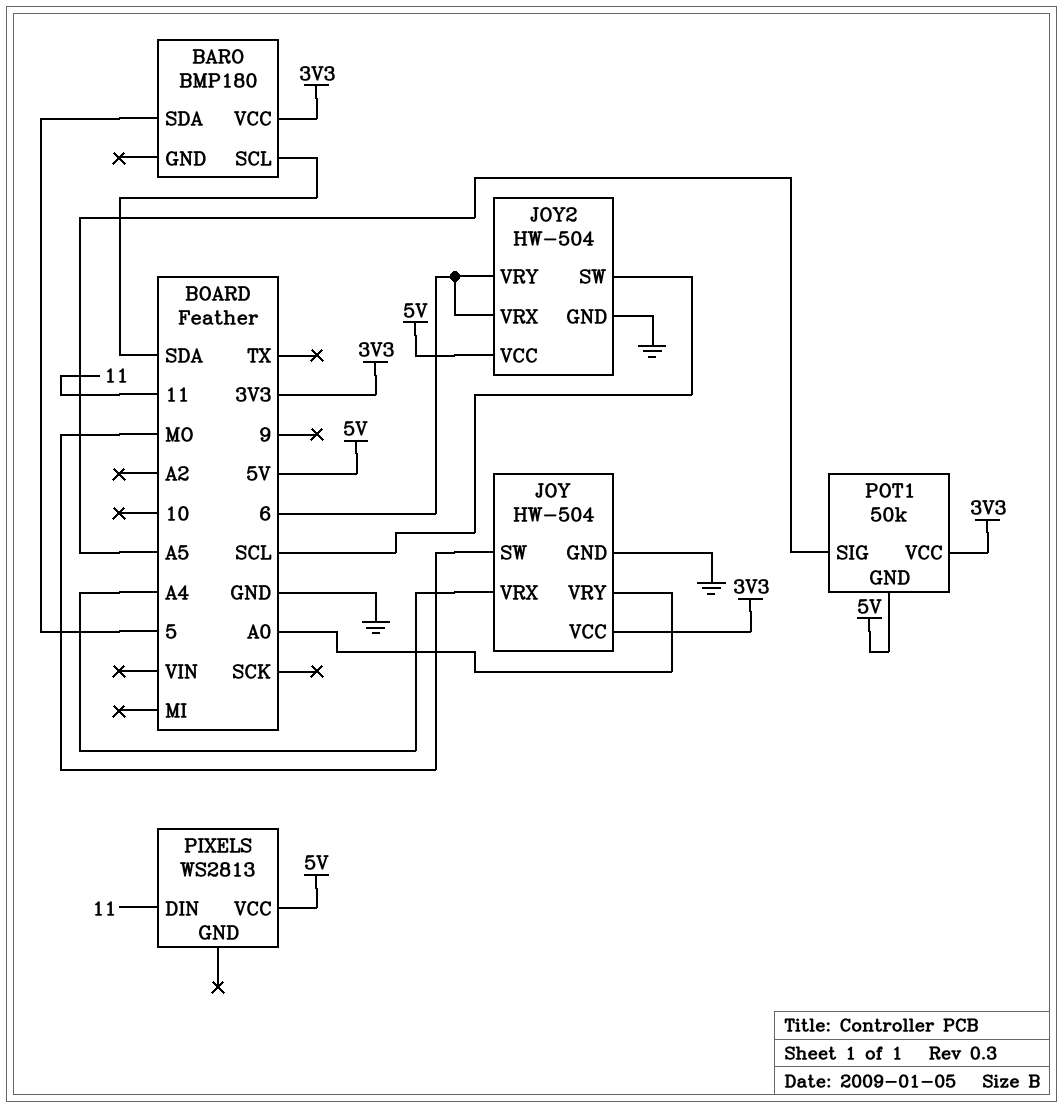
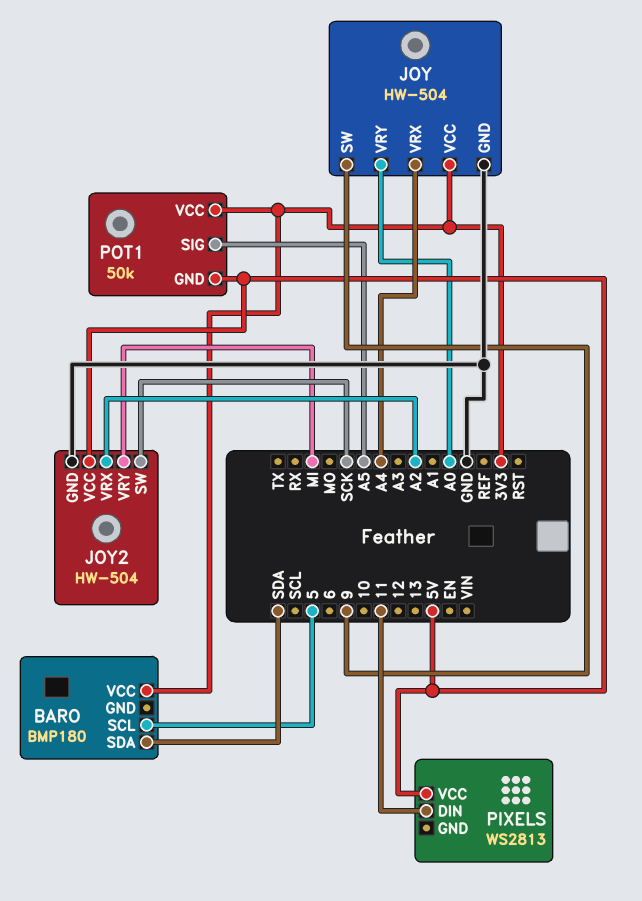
BARO pin SCL: SDA -> 5
BARO pin SDA: 5 -> SDA
JOY pin SW: MO -> 9
JOY2 pin SW: SCL -> SCK
JOY2 pin VRX: 6 -> A2
JOY2 pin VRY: 6 -> MI

